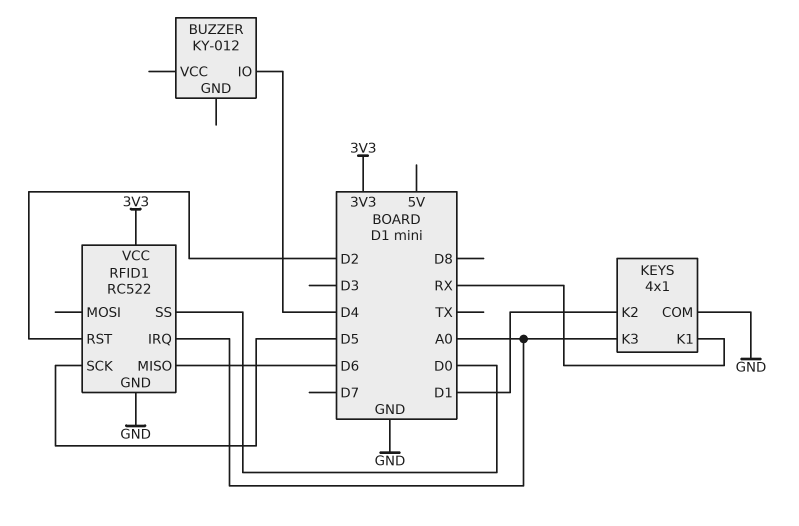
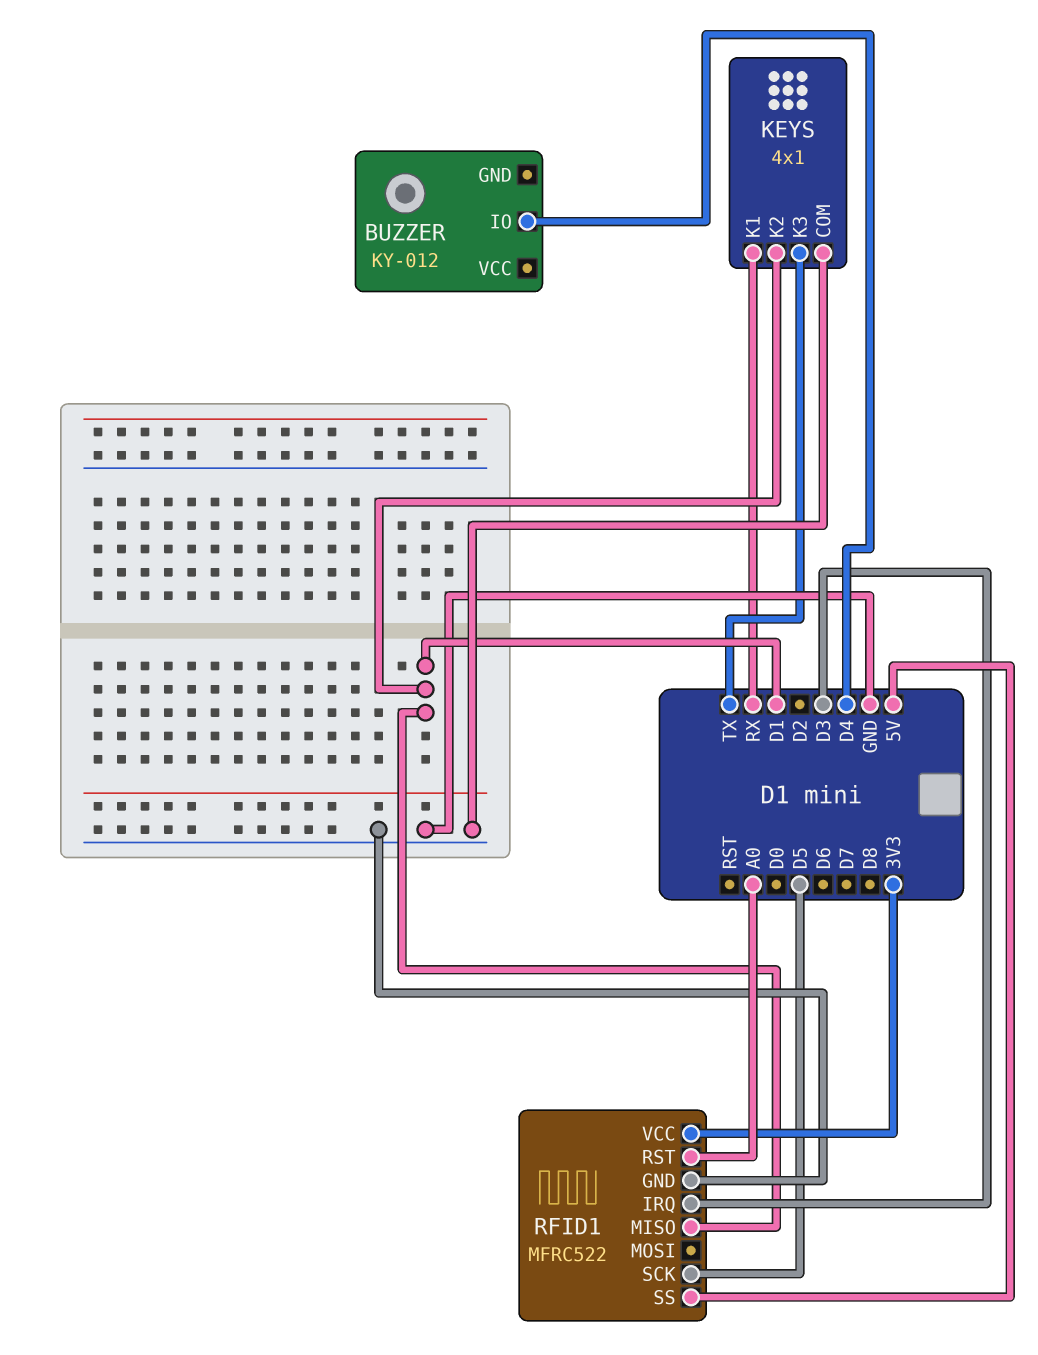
KEYS pin K3: A0 -> TX
RFID1: RC522 -> MFRC522
RFID1 pin IRQ: A0 -> D3
RFID1 pin MISO: D6 -> D1
RFID1 pin RST: D2 -> A0
RFID1 pin SS: D0 -> 5V

